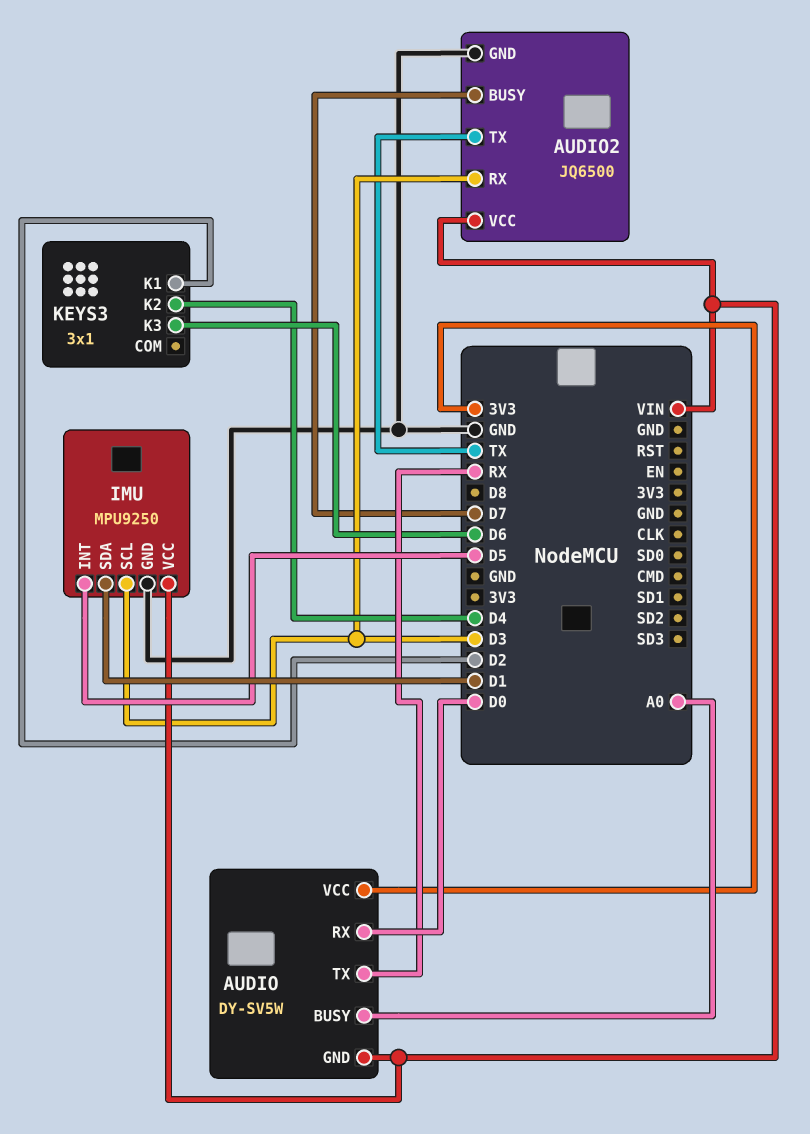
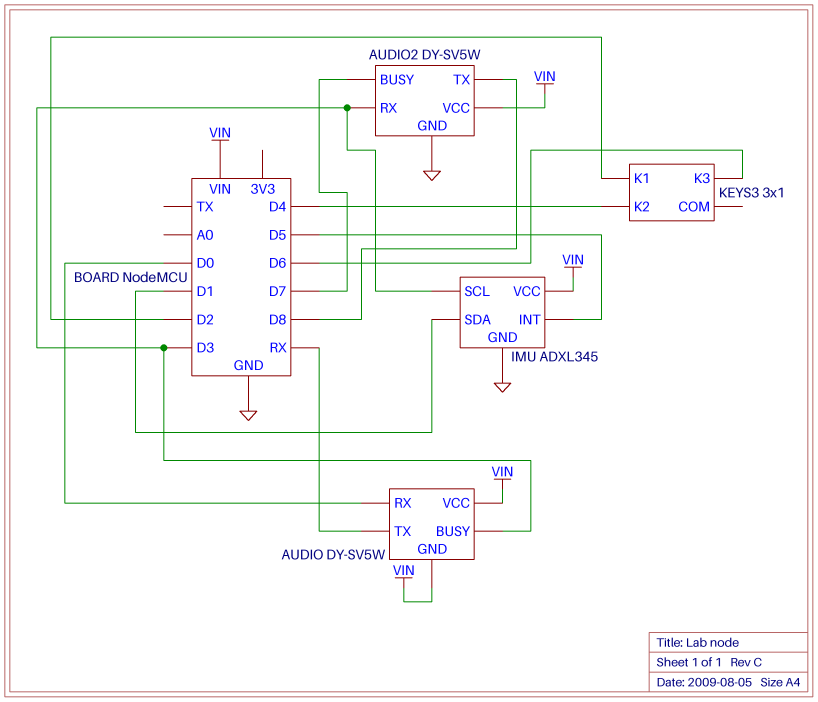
AUDIO pin BUSY: A0 -> D3
AUDIO pin VCC: 3V3 -> VIN
AUDIO2: JQ6500 -> DY-SV5W
AUDIO2 pin TX: TX -> D8
IMU: MPU9250 -> ADXL345

